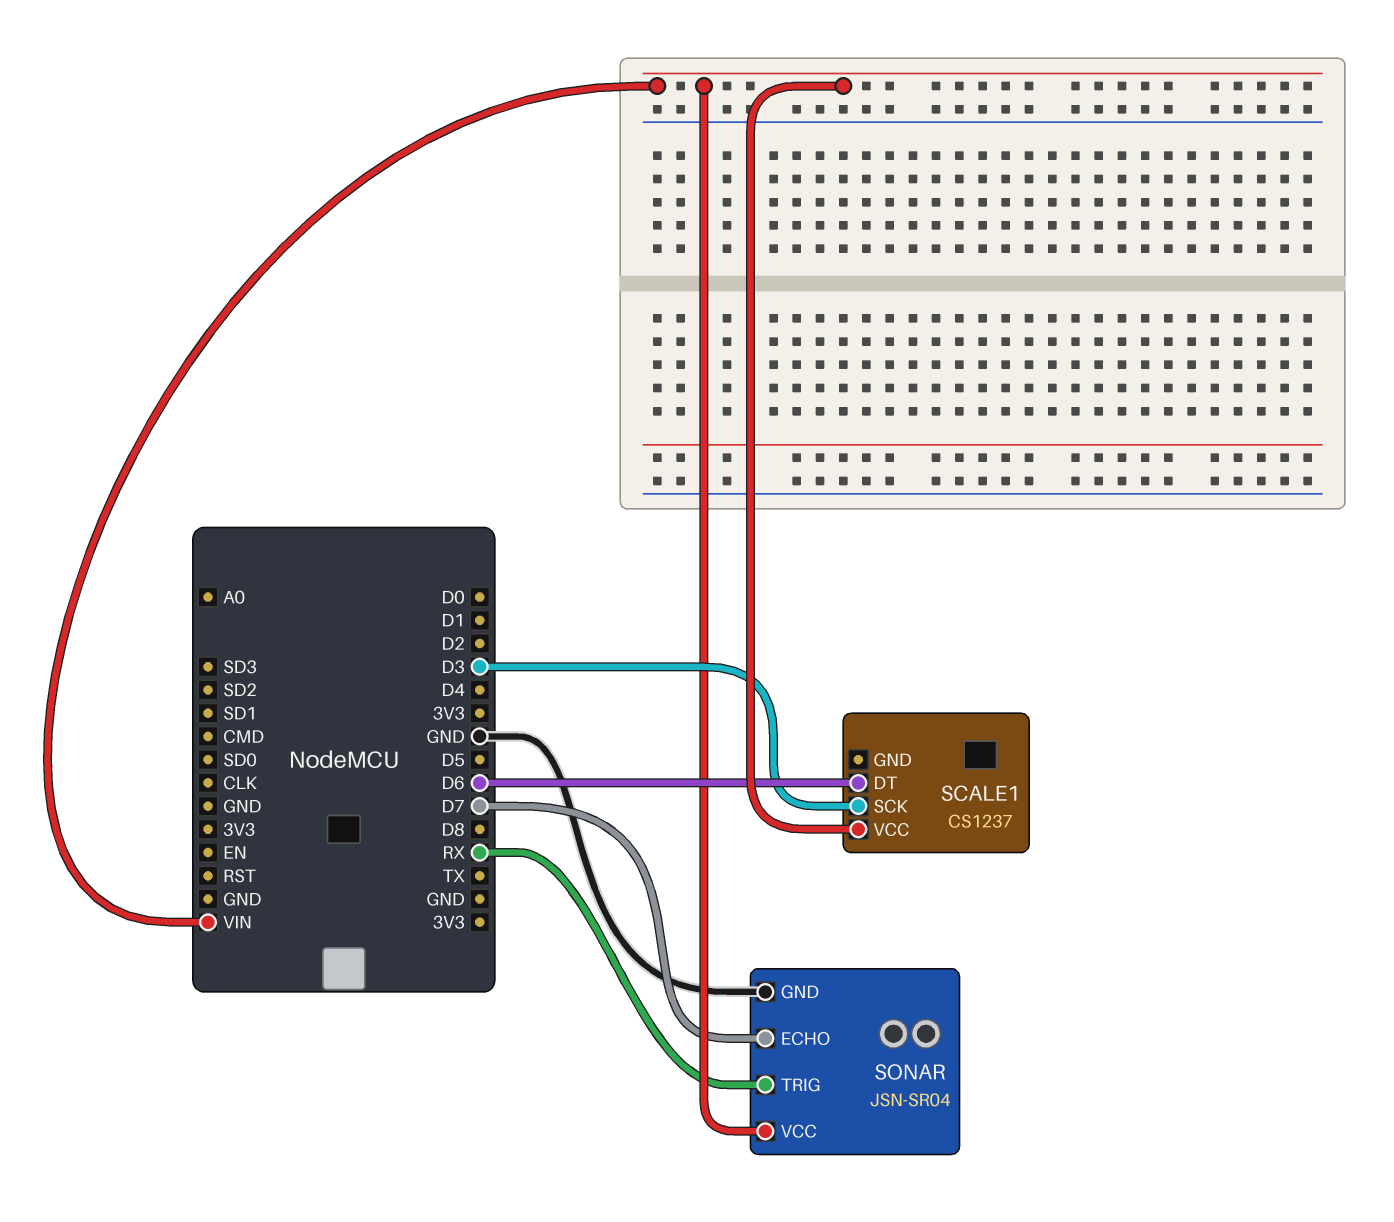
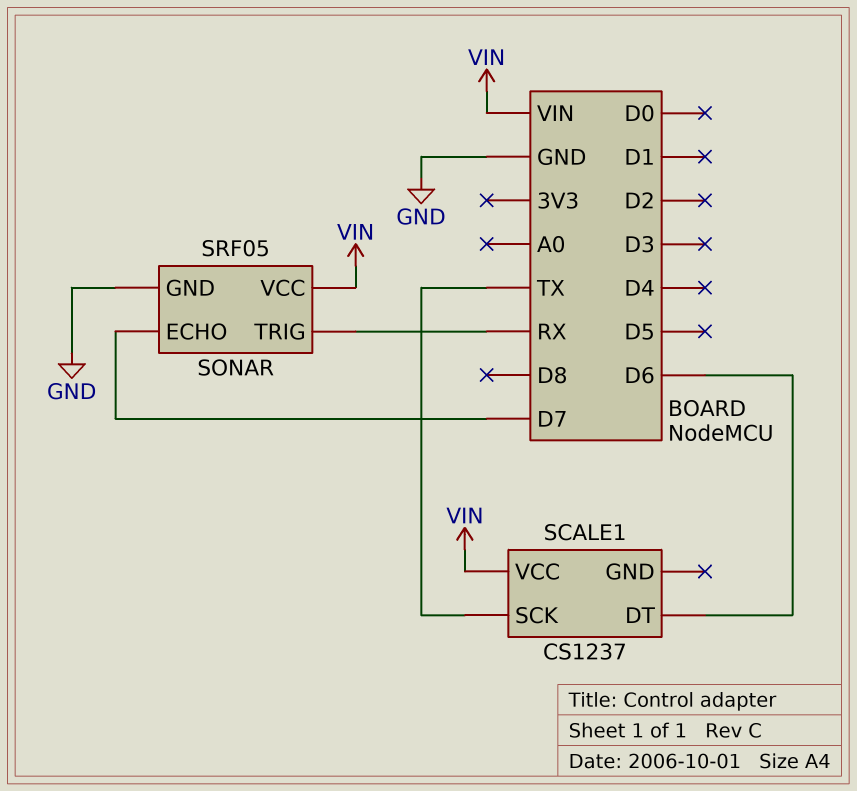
SCALE1 pin SCK: D3 -> TX
SONAR: JSN-SR04 -> SRF05

